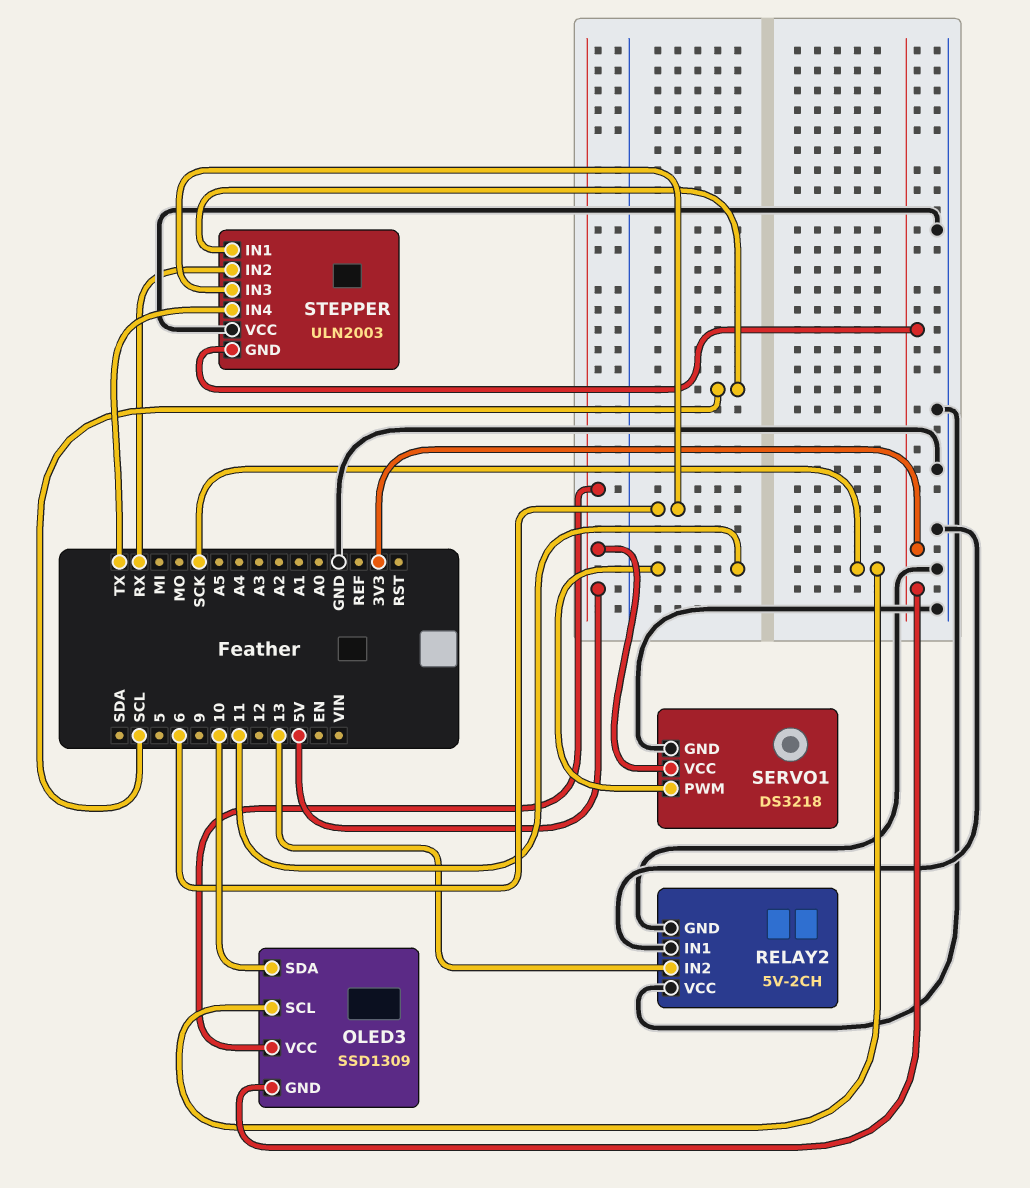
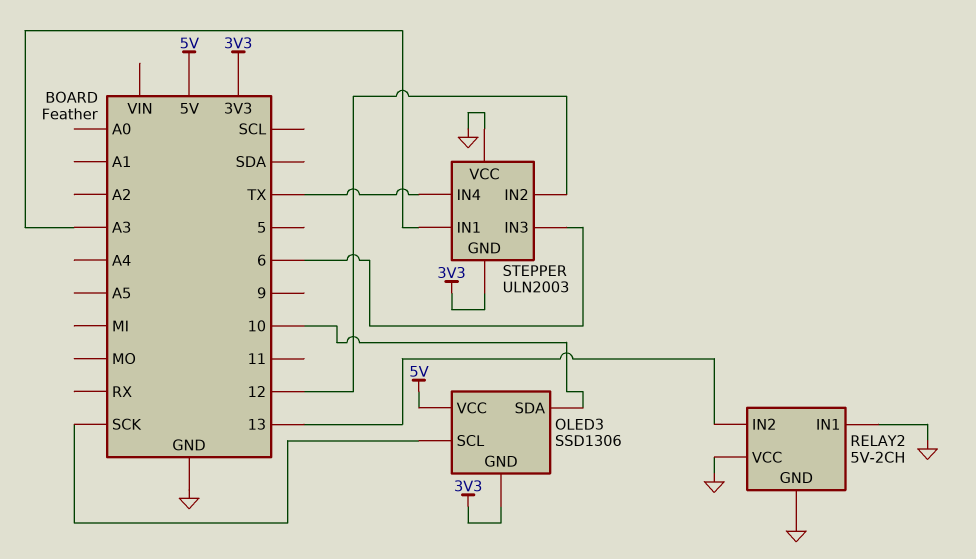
OLED3: SSD1309 -> SSD1306
SERVO1: DS3218 -> none
SERVO1 pin GND: GND -> none
SERVO1 pin PWM: 11 -> none
SERVO1 pin VCC: 5V -> none
STEPPER pin IN1: SCL -> A3
STEPPER pin IN2: RX -> 12

